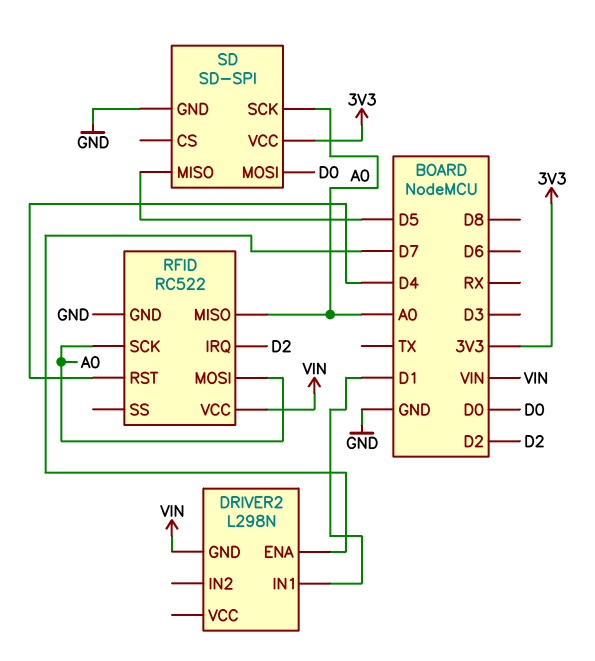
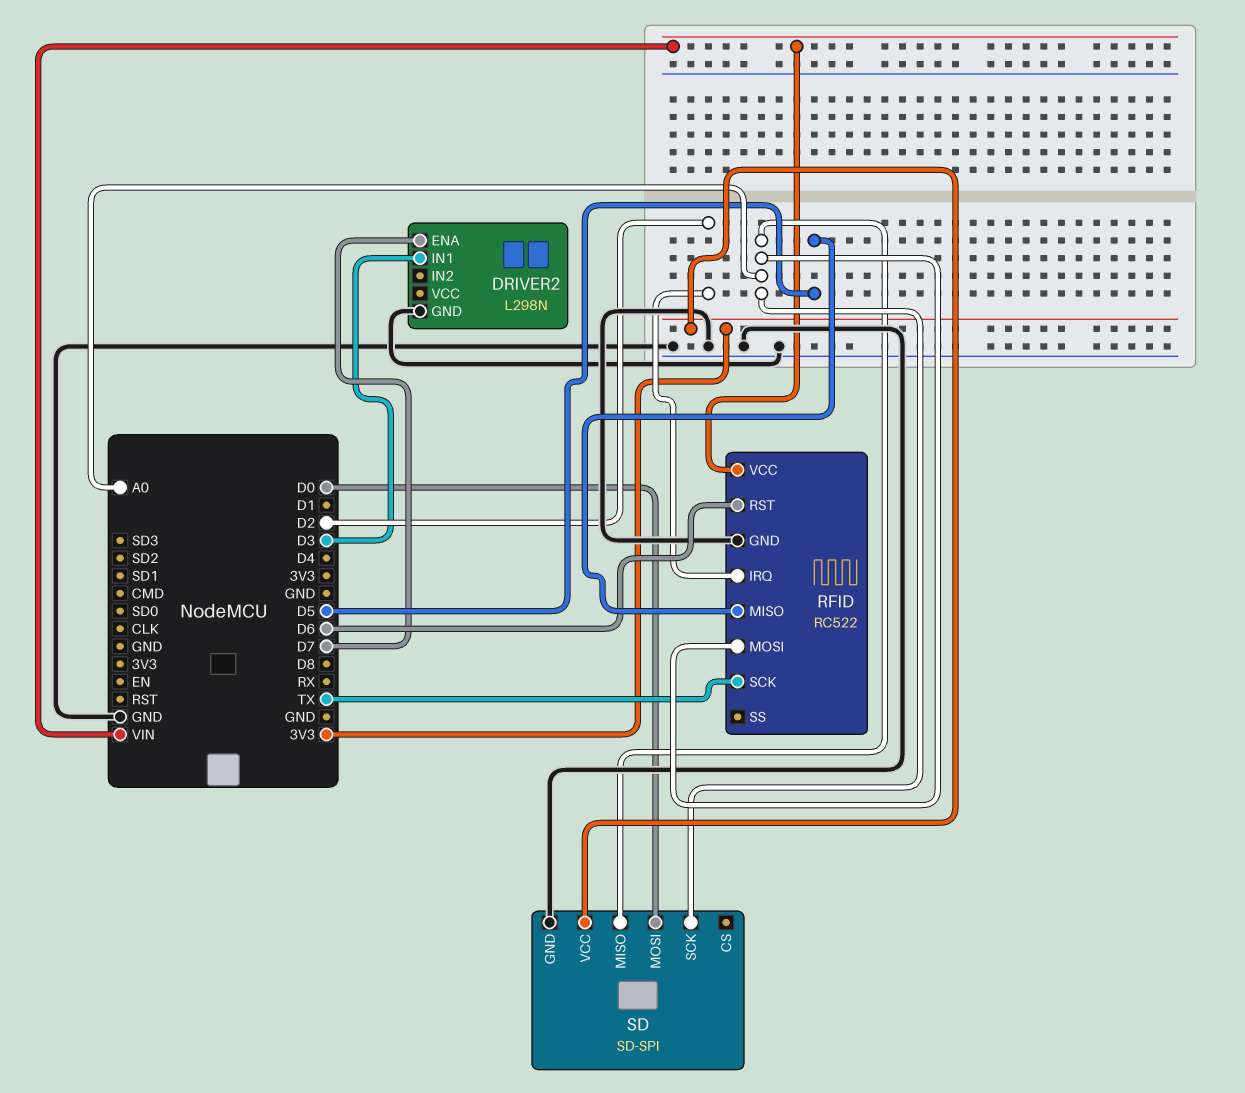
DRIVER2 pin GND: VIN -> GND
DRIVER2 pin IN1: D1 -> D3
RFID pin MISO: A0 -> D5
RFID pin RST: D4 -> D6
RFID pin SCK: A0 -> TX
SD pin MISO: D5 -> A0

